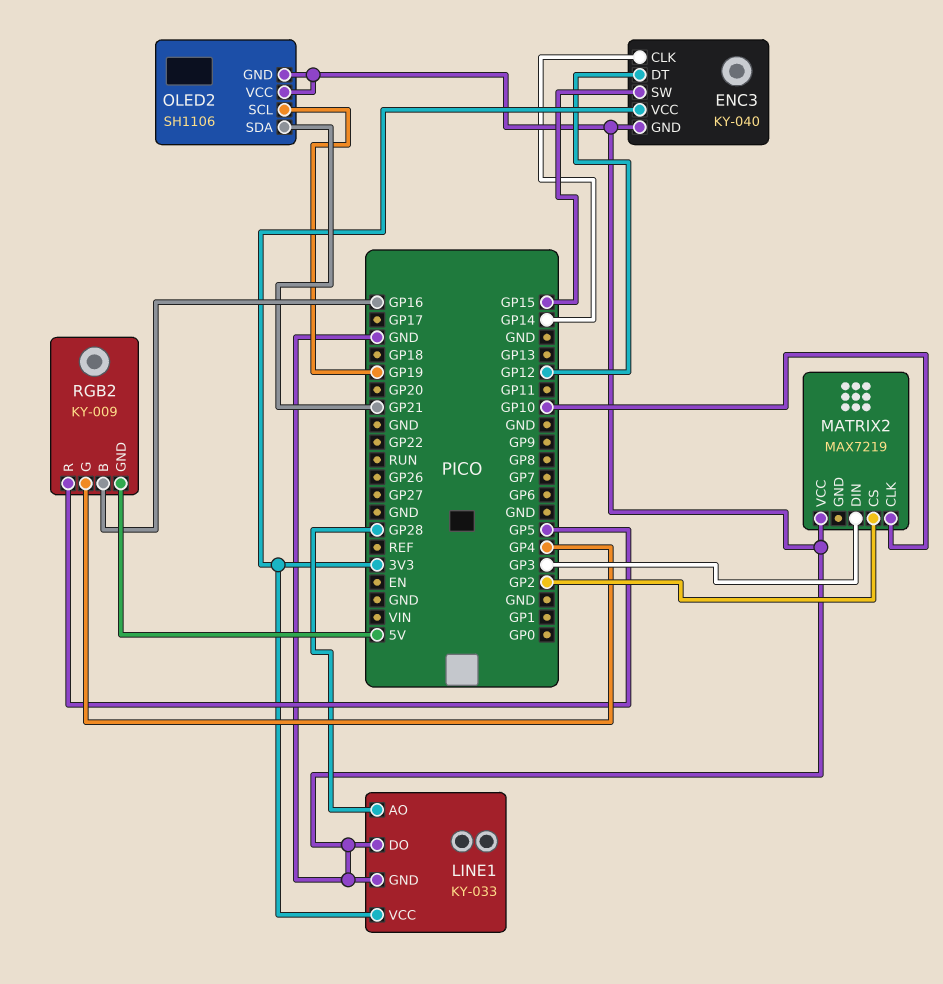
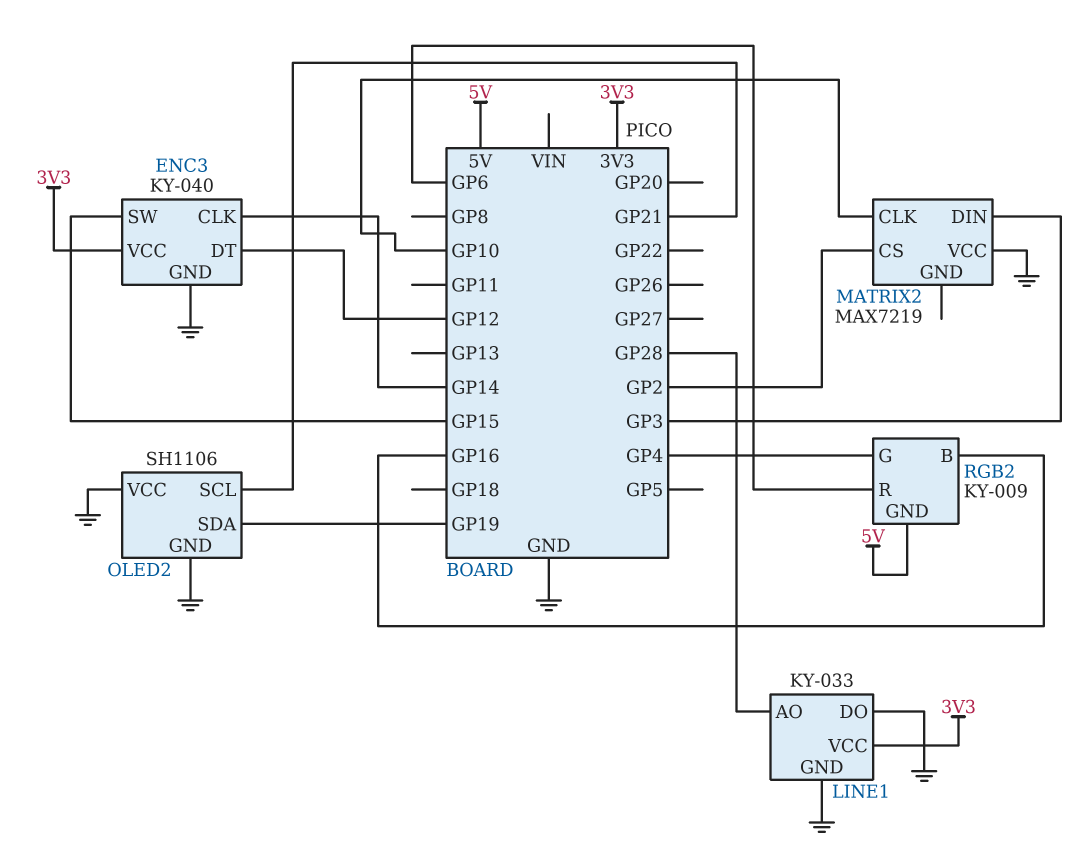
OLED2 pin SCL: GP19 -> GP21
OLED2 pin SDA: GP21 -> GP19
RGB2 pin R: GP5 -> GP6

